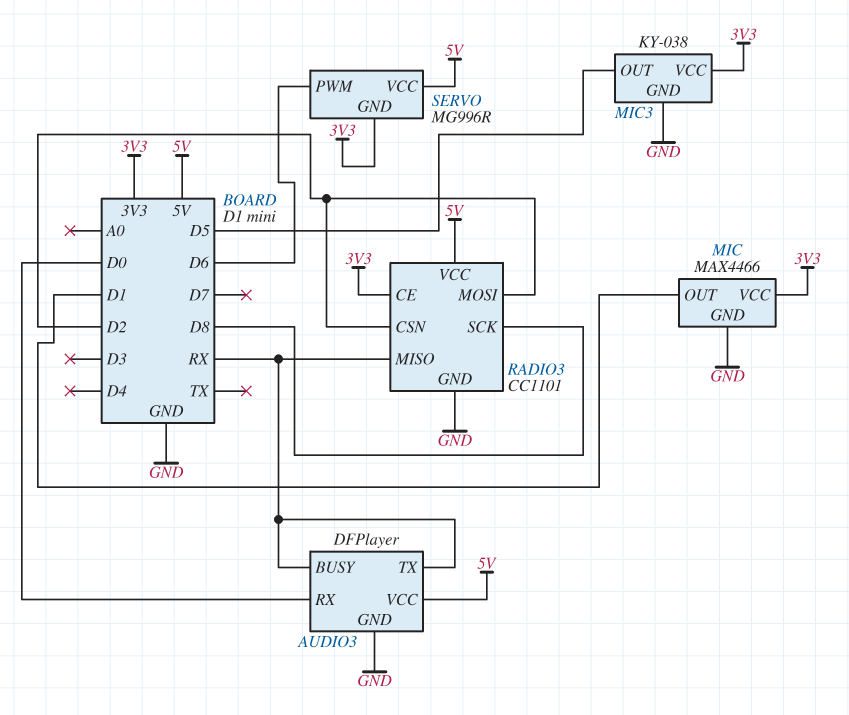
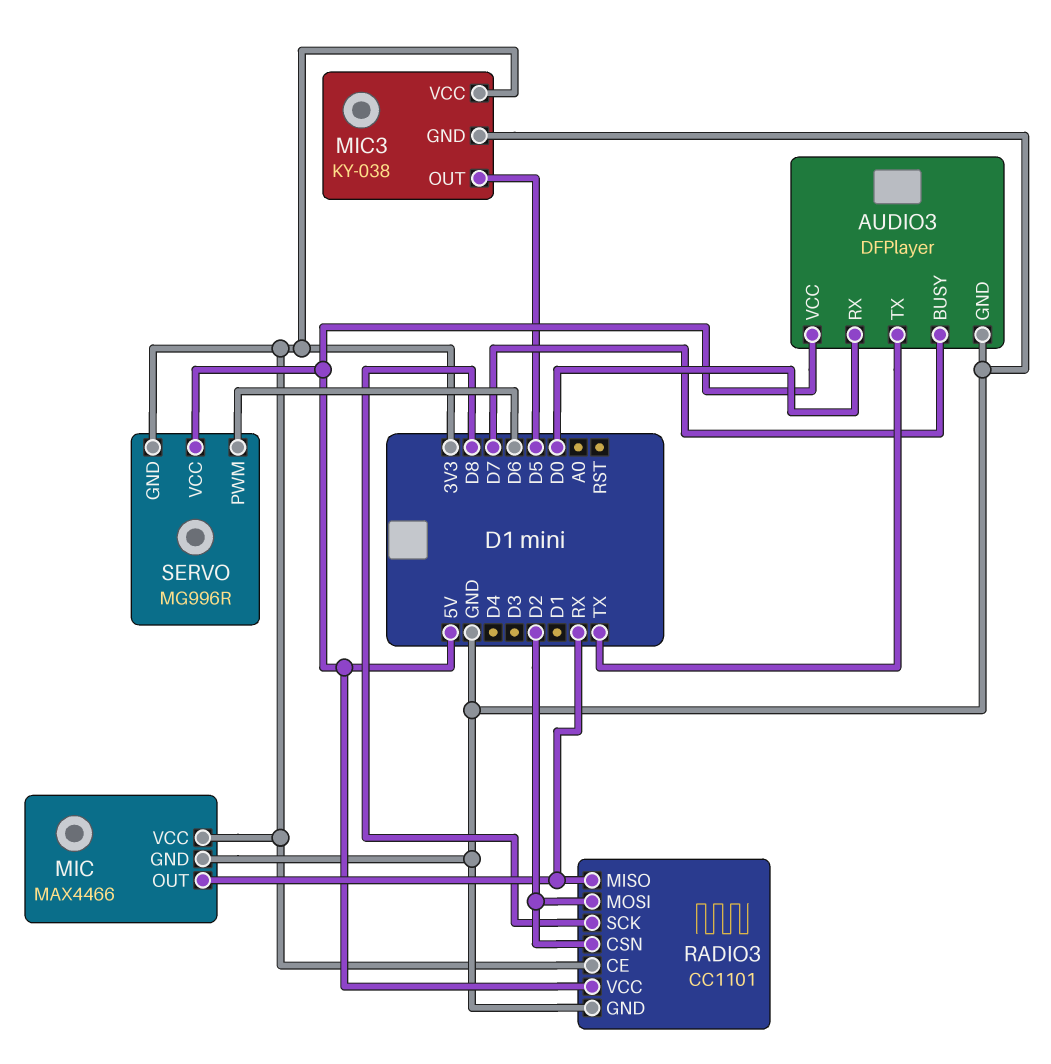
AUDIO3 pin BUSY: RX -> D7
AUDIO3 pin TX: RX -> TX
MIC pin OUT: D1 -> RX

